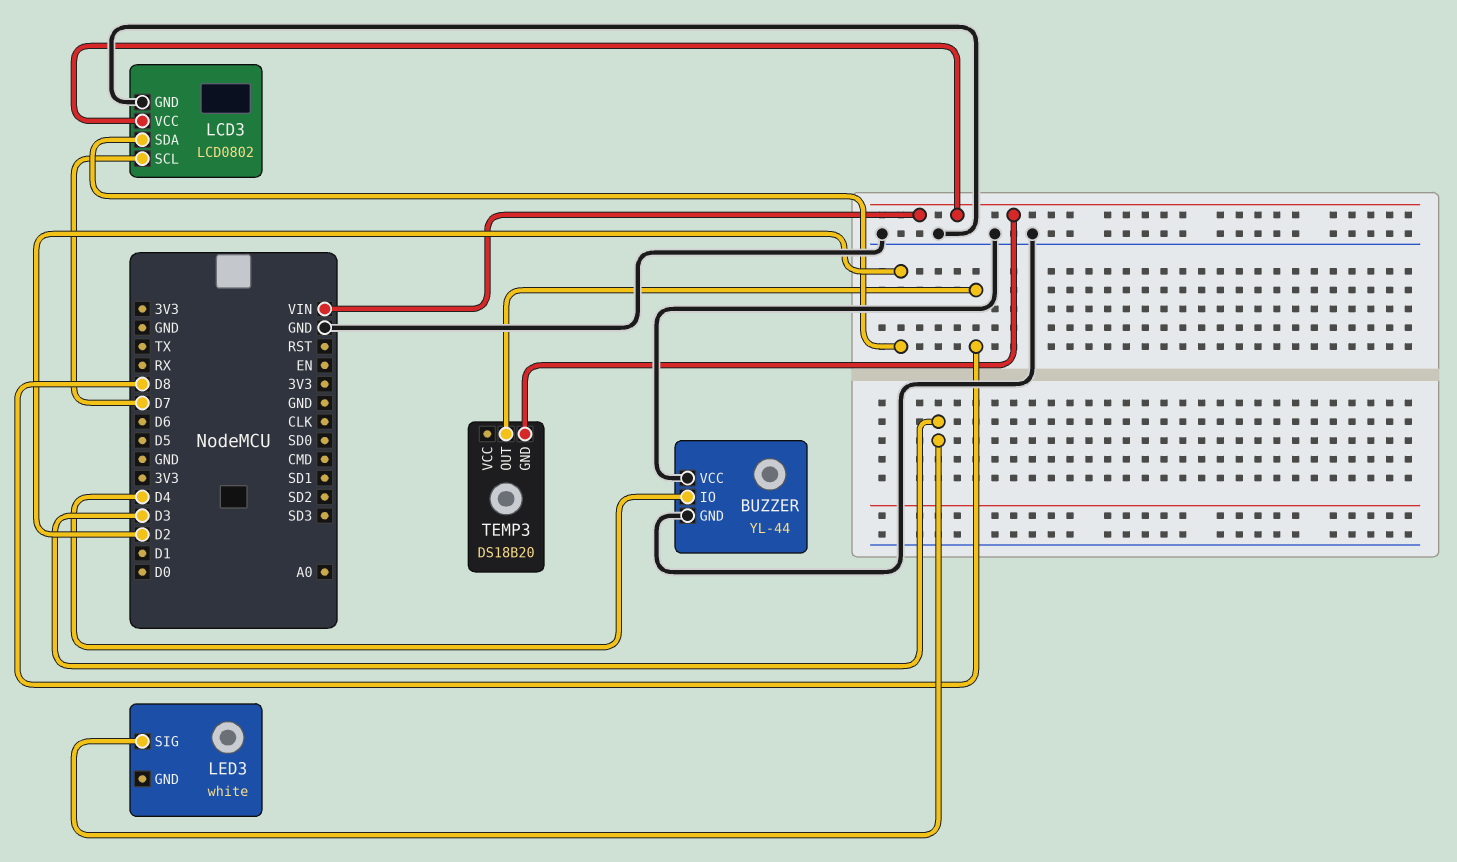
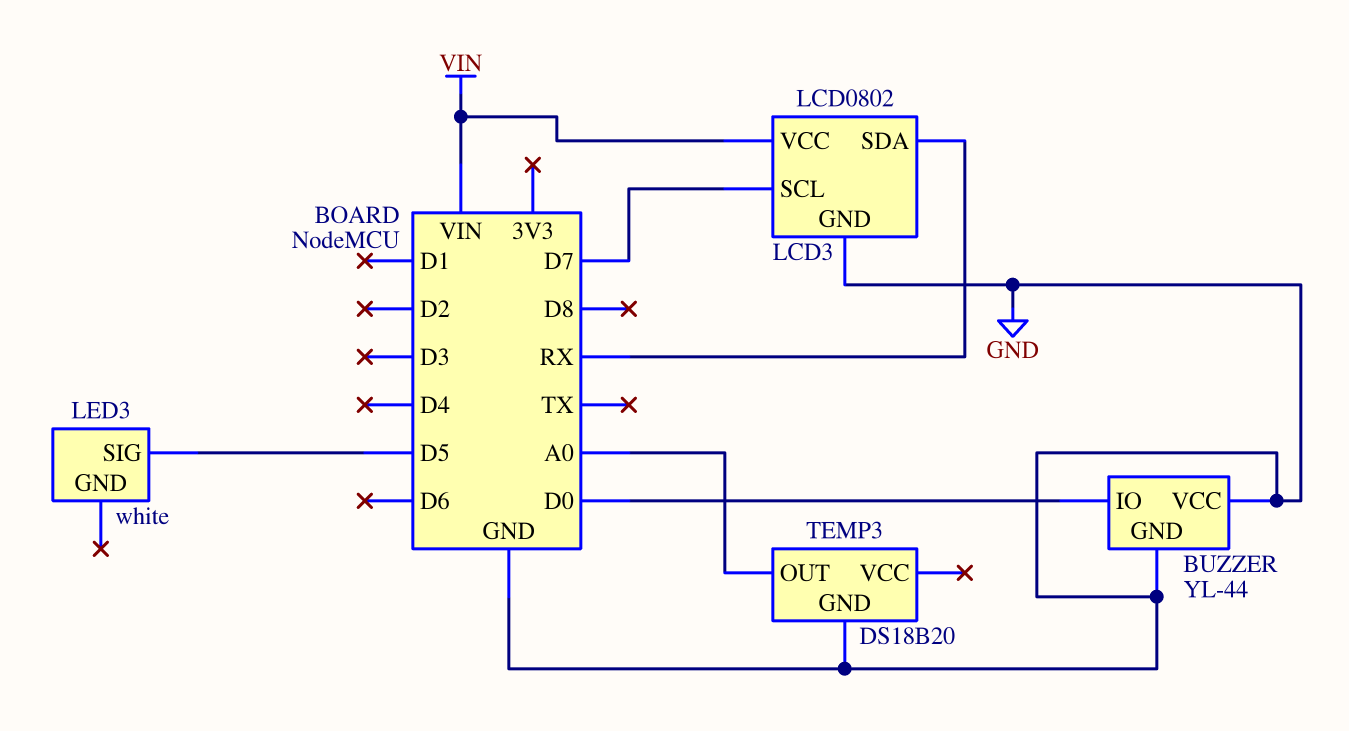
BUZZER pin IO: D4 -> D0
LCD3 pin SDA: D2 -> RX
LED3 pin SIG: D3 -> D5
TEMP3 pin GND: VIN -> GND
TEMP3 pin OUT: D8 -> A0

